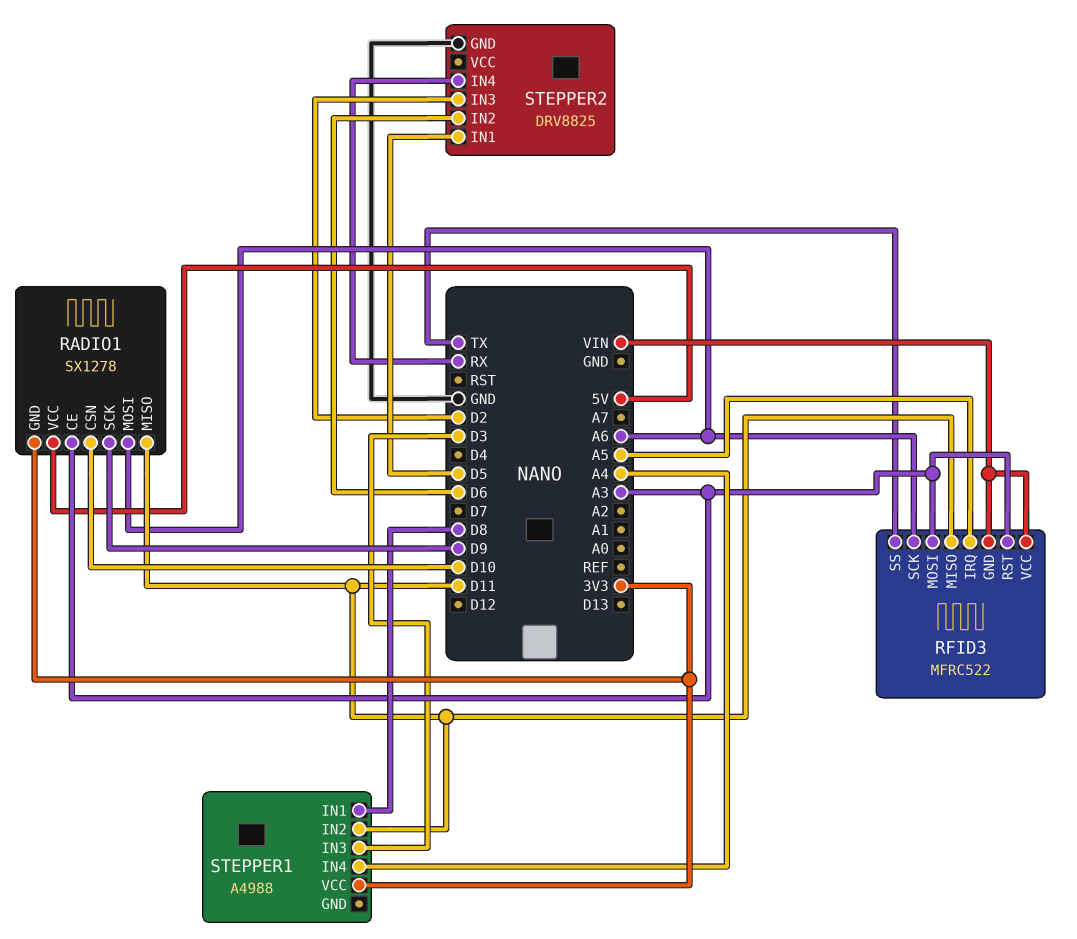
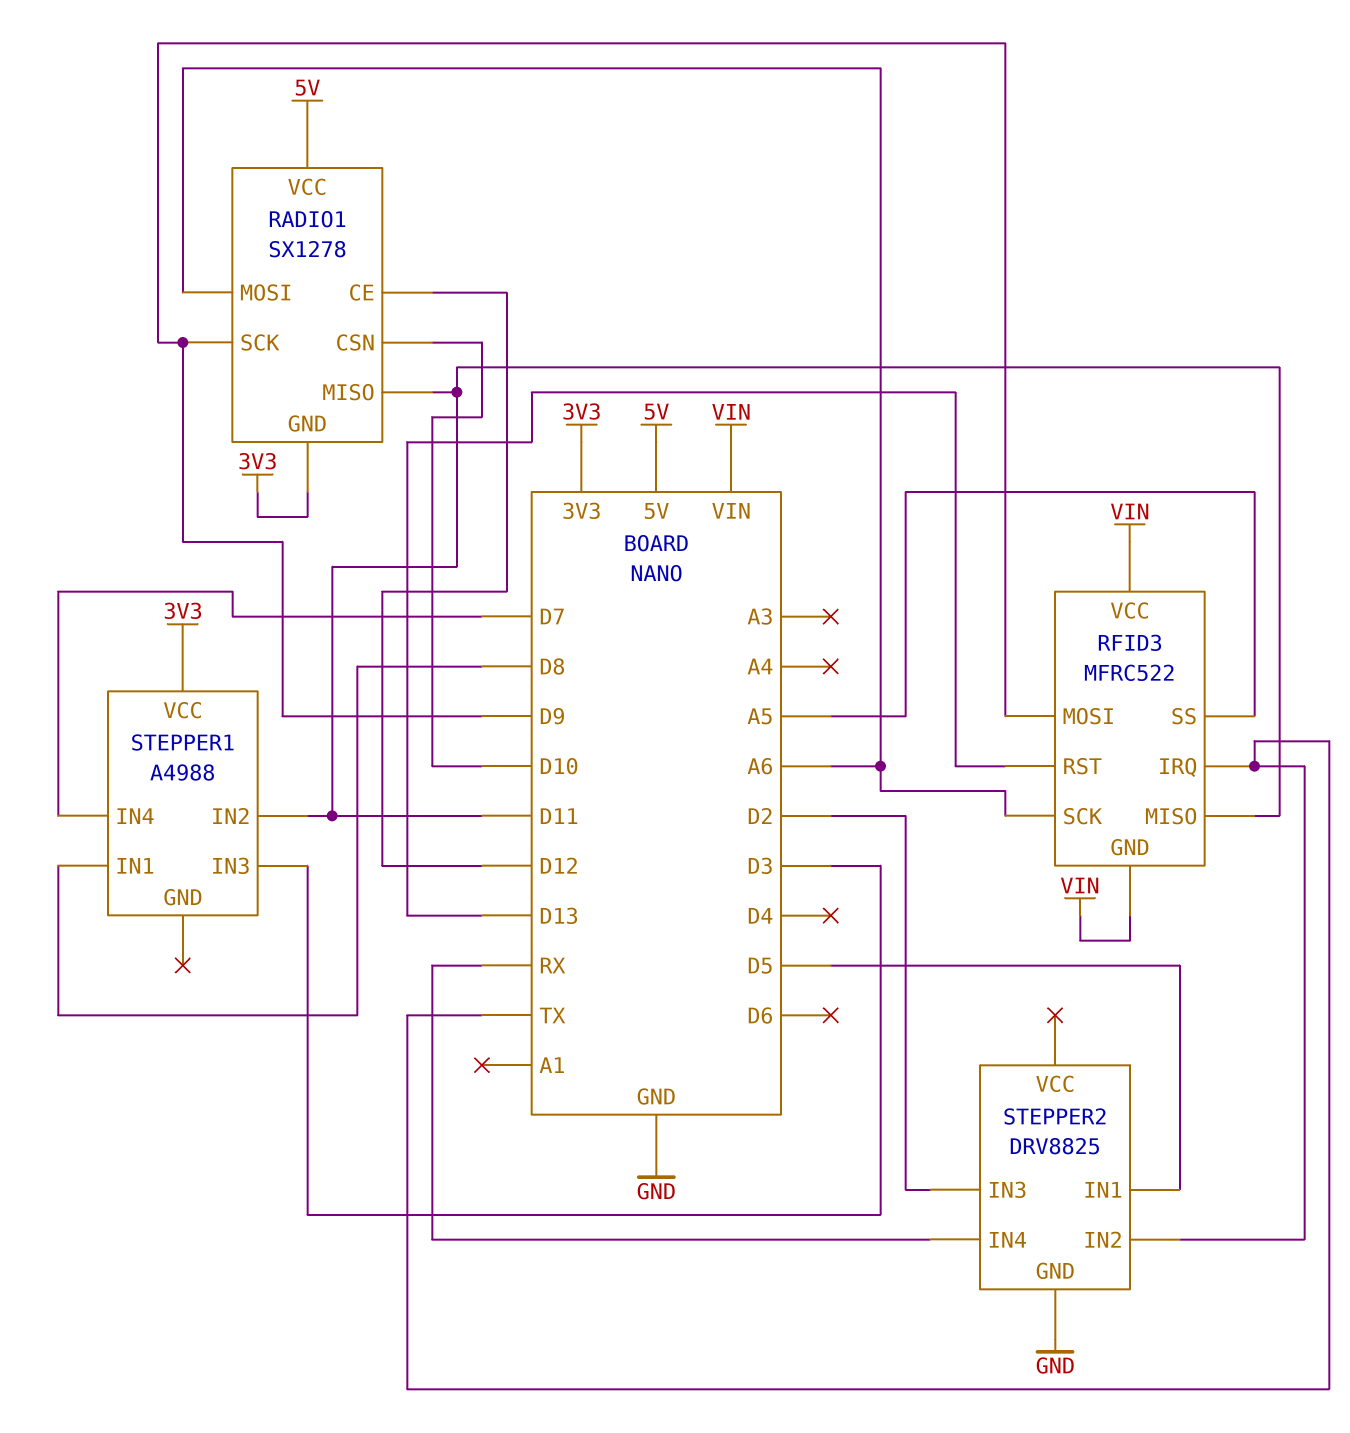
RADIO1 pin CE: A3 -> D12
RFID3 pin IRQ: A5 -> TX
RFID3 pin MOSI: A3 -> D9
RFID3 pin RST: A3 -> D13
RFID3 pin SS: TX -> A5
STEPPER1 pin IN4: A4 -> D7
STEPPER2 pin IN2: D6 -> TX

